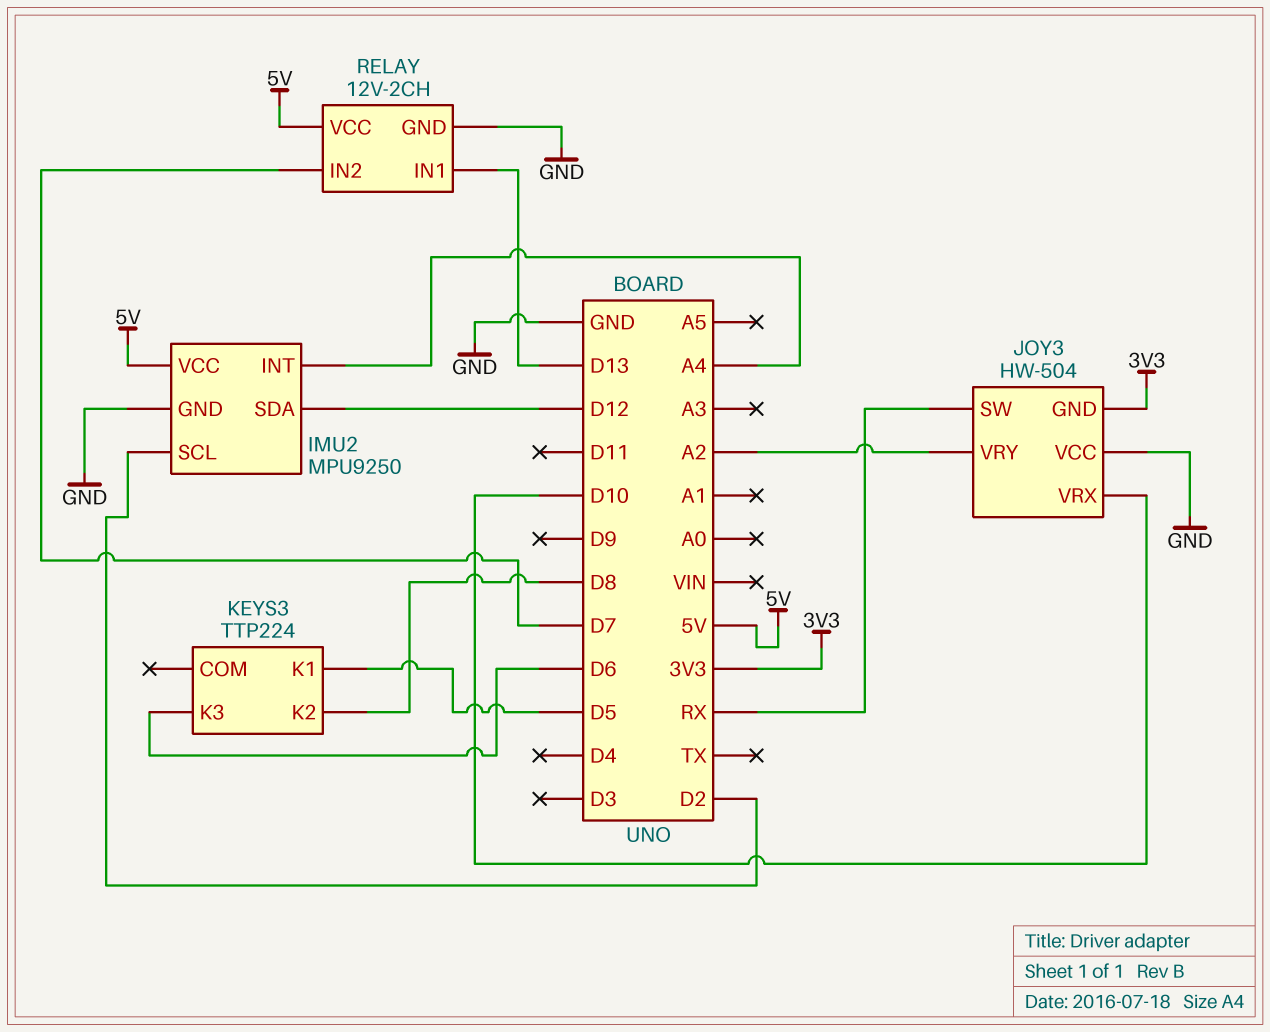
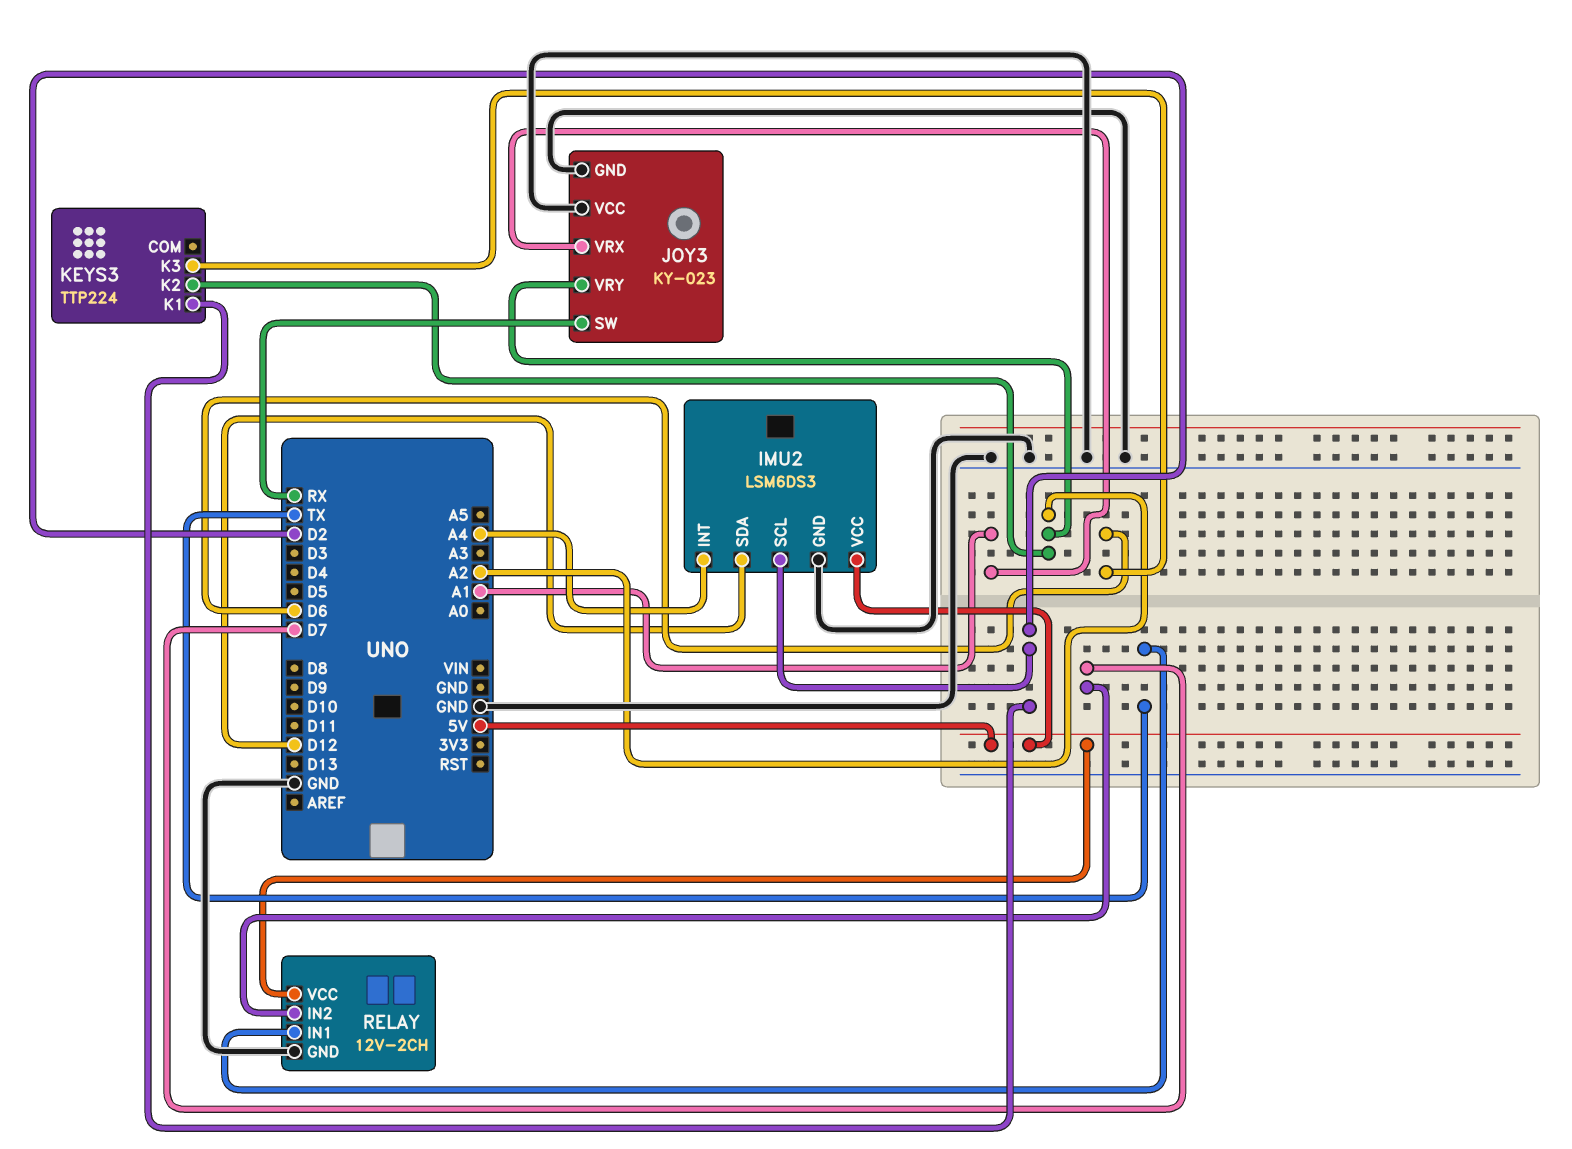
IMU2: MPU9250 -> LSM6DS3
JOY3: HW-504 -> KY-023
JOY3 pin GND: 3V3 -> GND
JOY3 pin VRX: D10 -> A1
KEYS3 pin K1: D5 -> D2
KEYS3 pin K2: D8 -> A2
RELAY pin IN1: D13 -> TX

